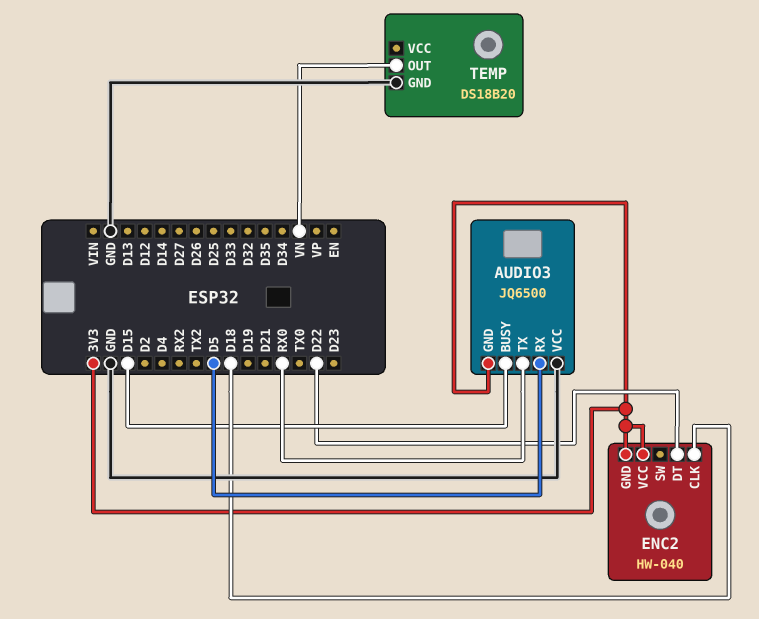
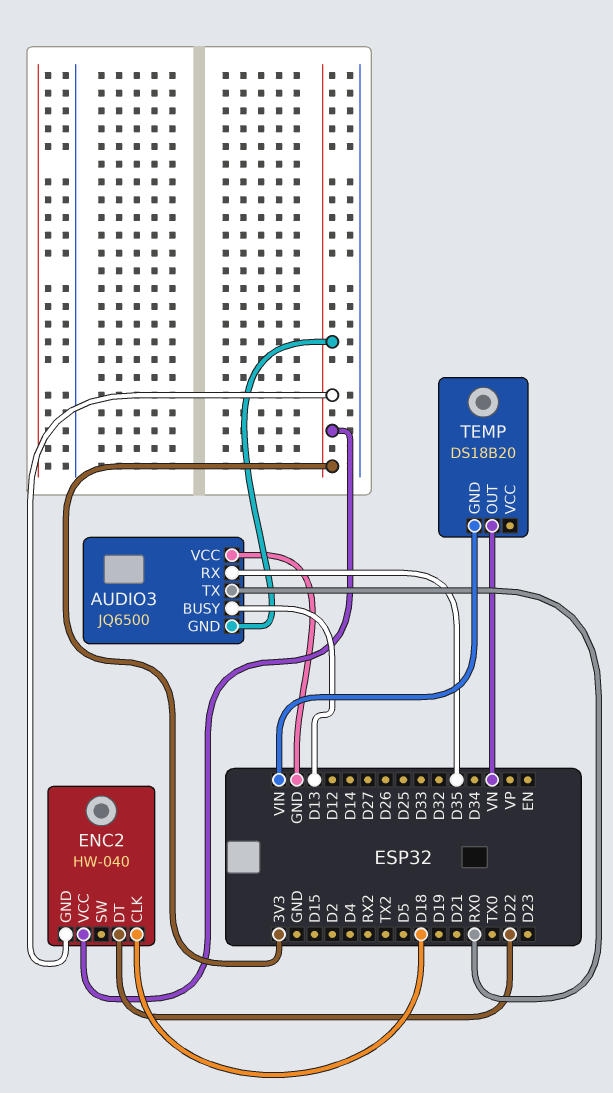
AUDIO3 pin BUSY: D15 -> D13
AUDIO3 pin RX: D5 -> D35
TEMP pin GND: GND -> VIN

